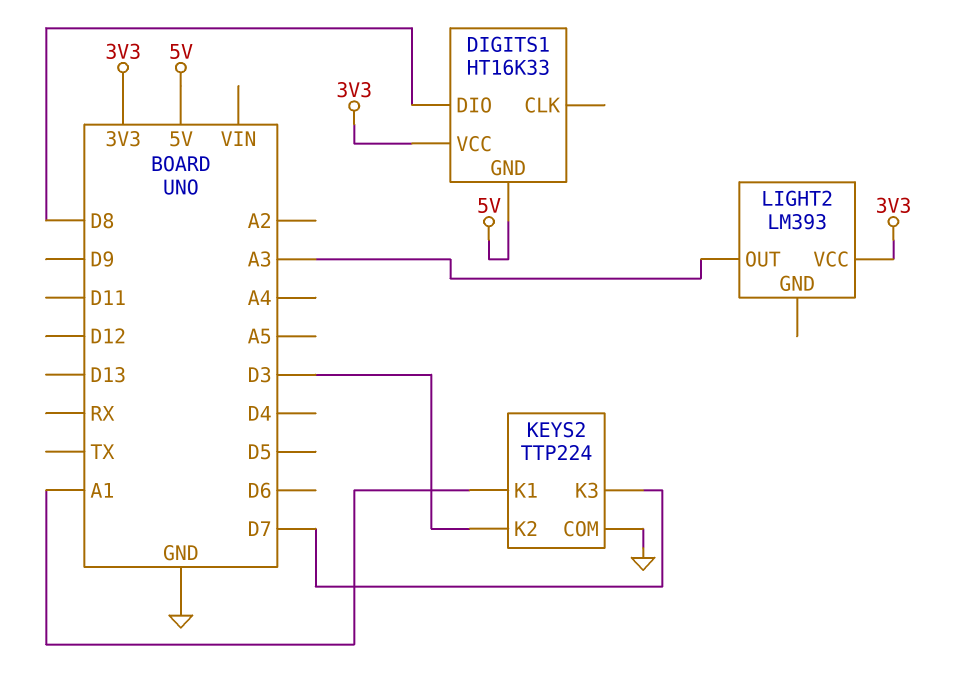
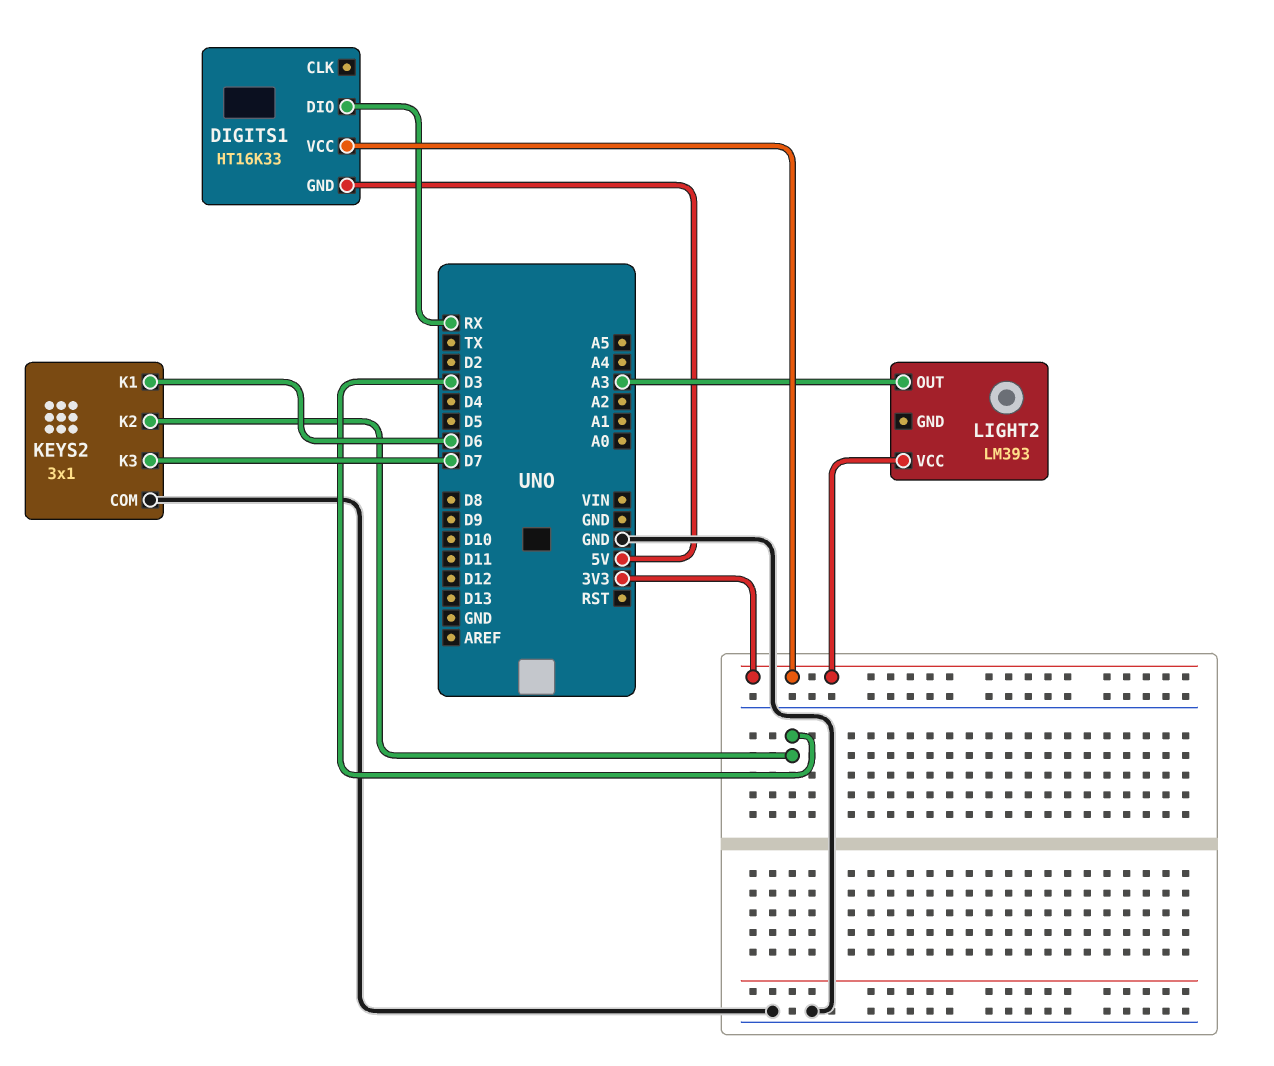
DIGITS1 pin DIO: D8 -> RX
KEYS2: TTP224 -> 3x1
KEYS2 pin K1: A1 -> D6

